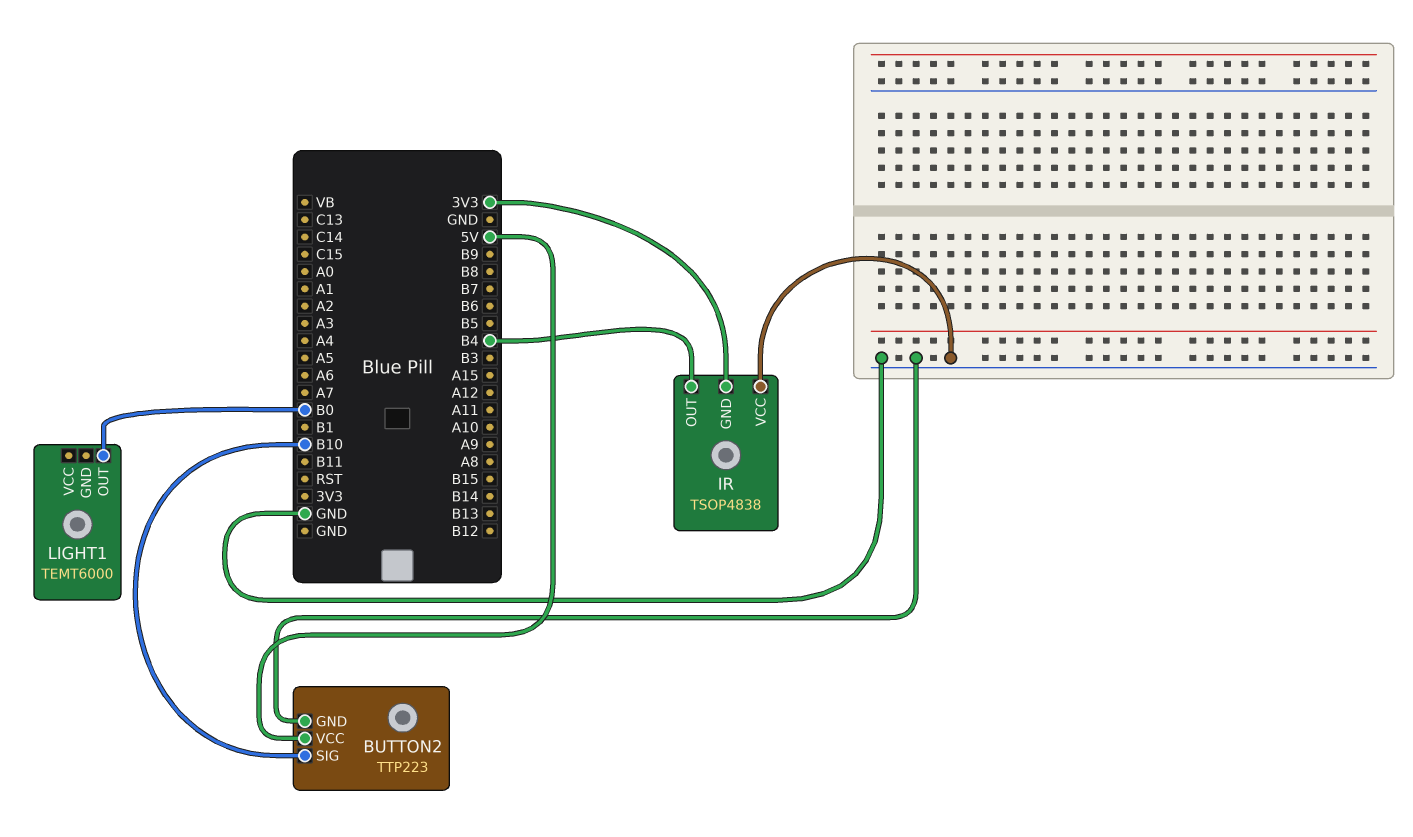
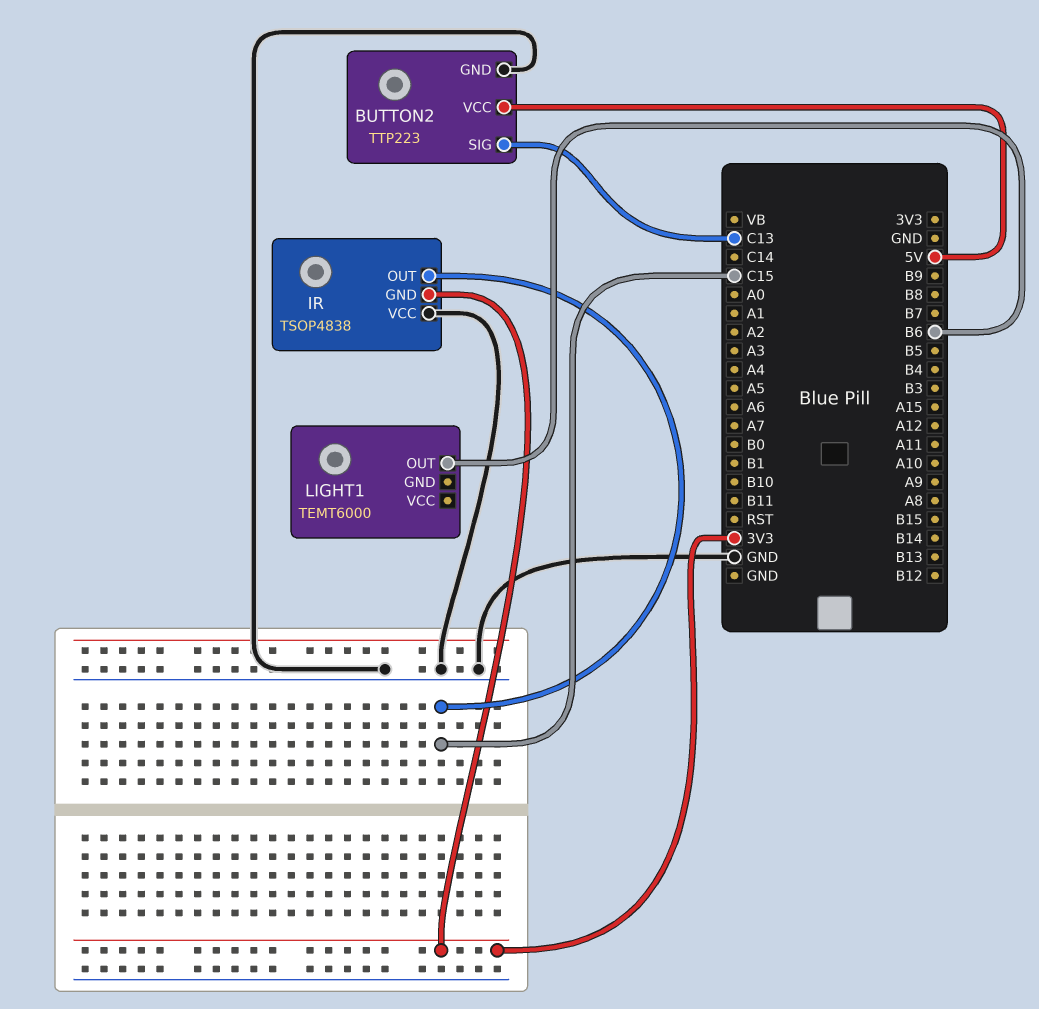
BUTTON2 pin SIG: B10 -> C13
IR pin OUT: B4 -> C15
LIGHT1 pin OUT: B0 -> B6

